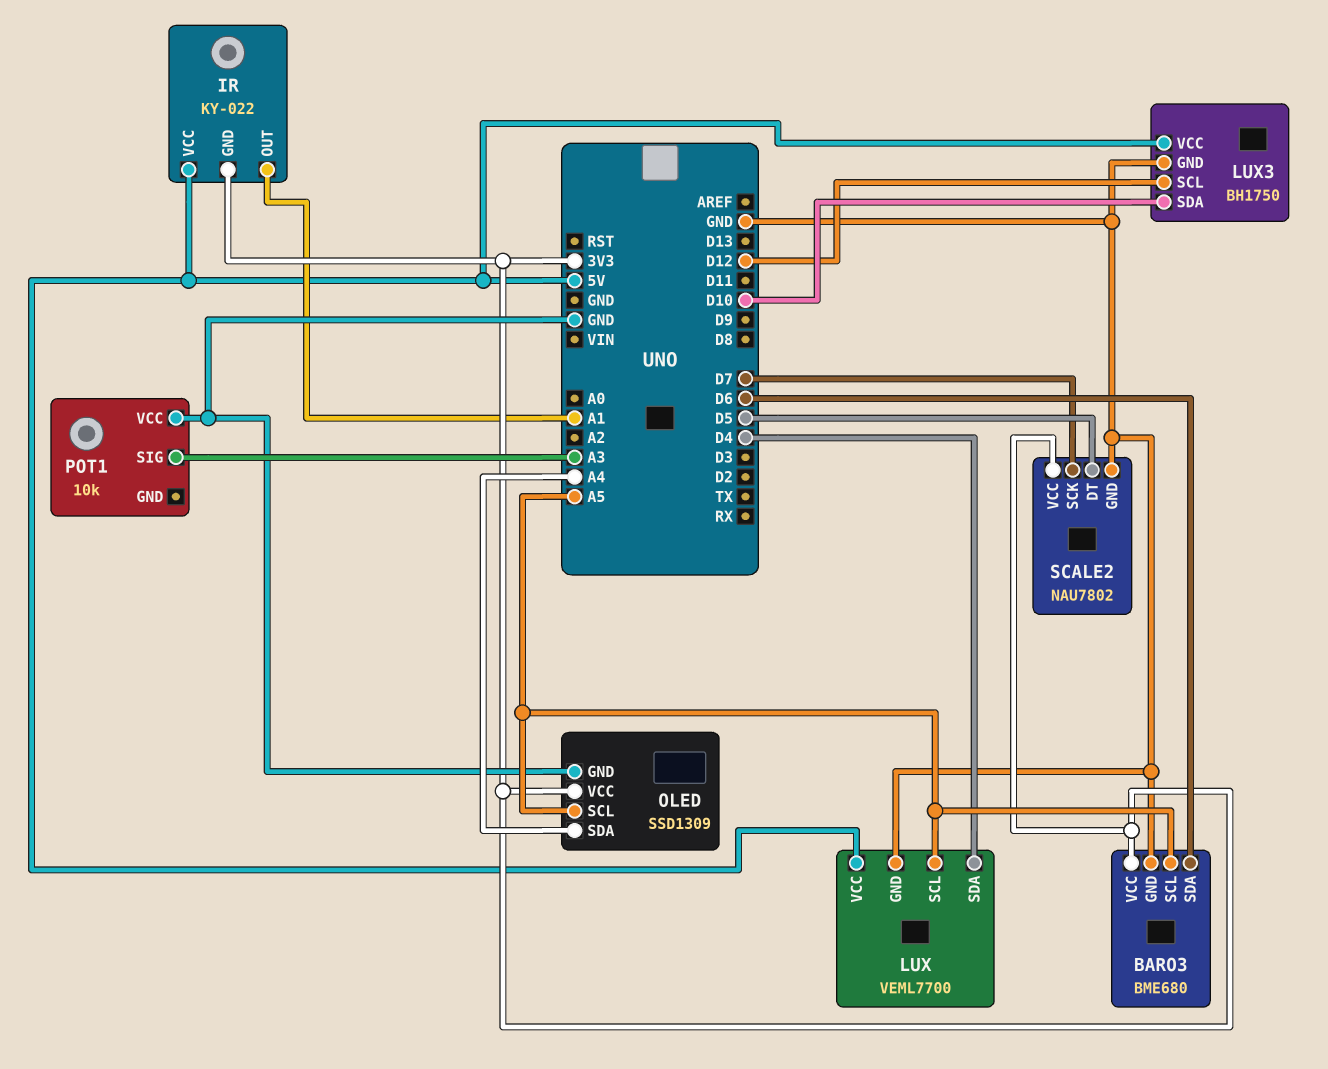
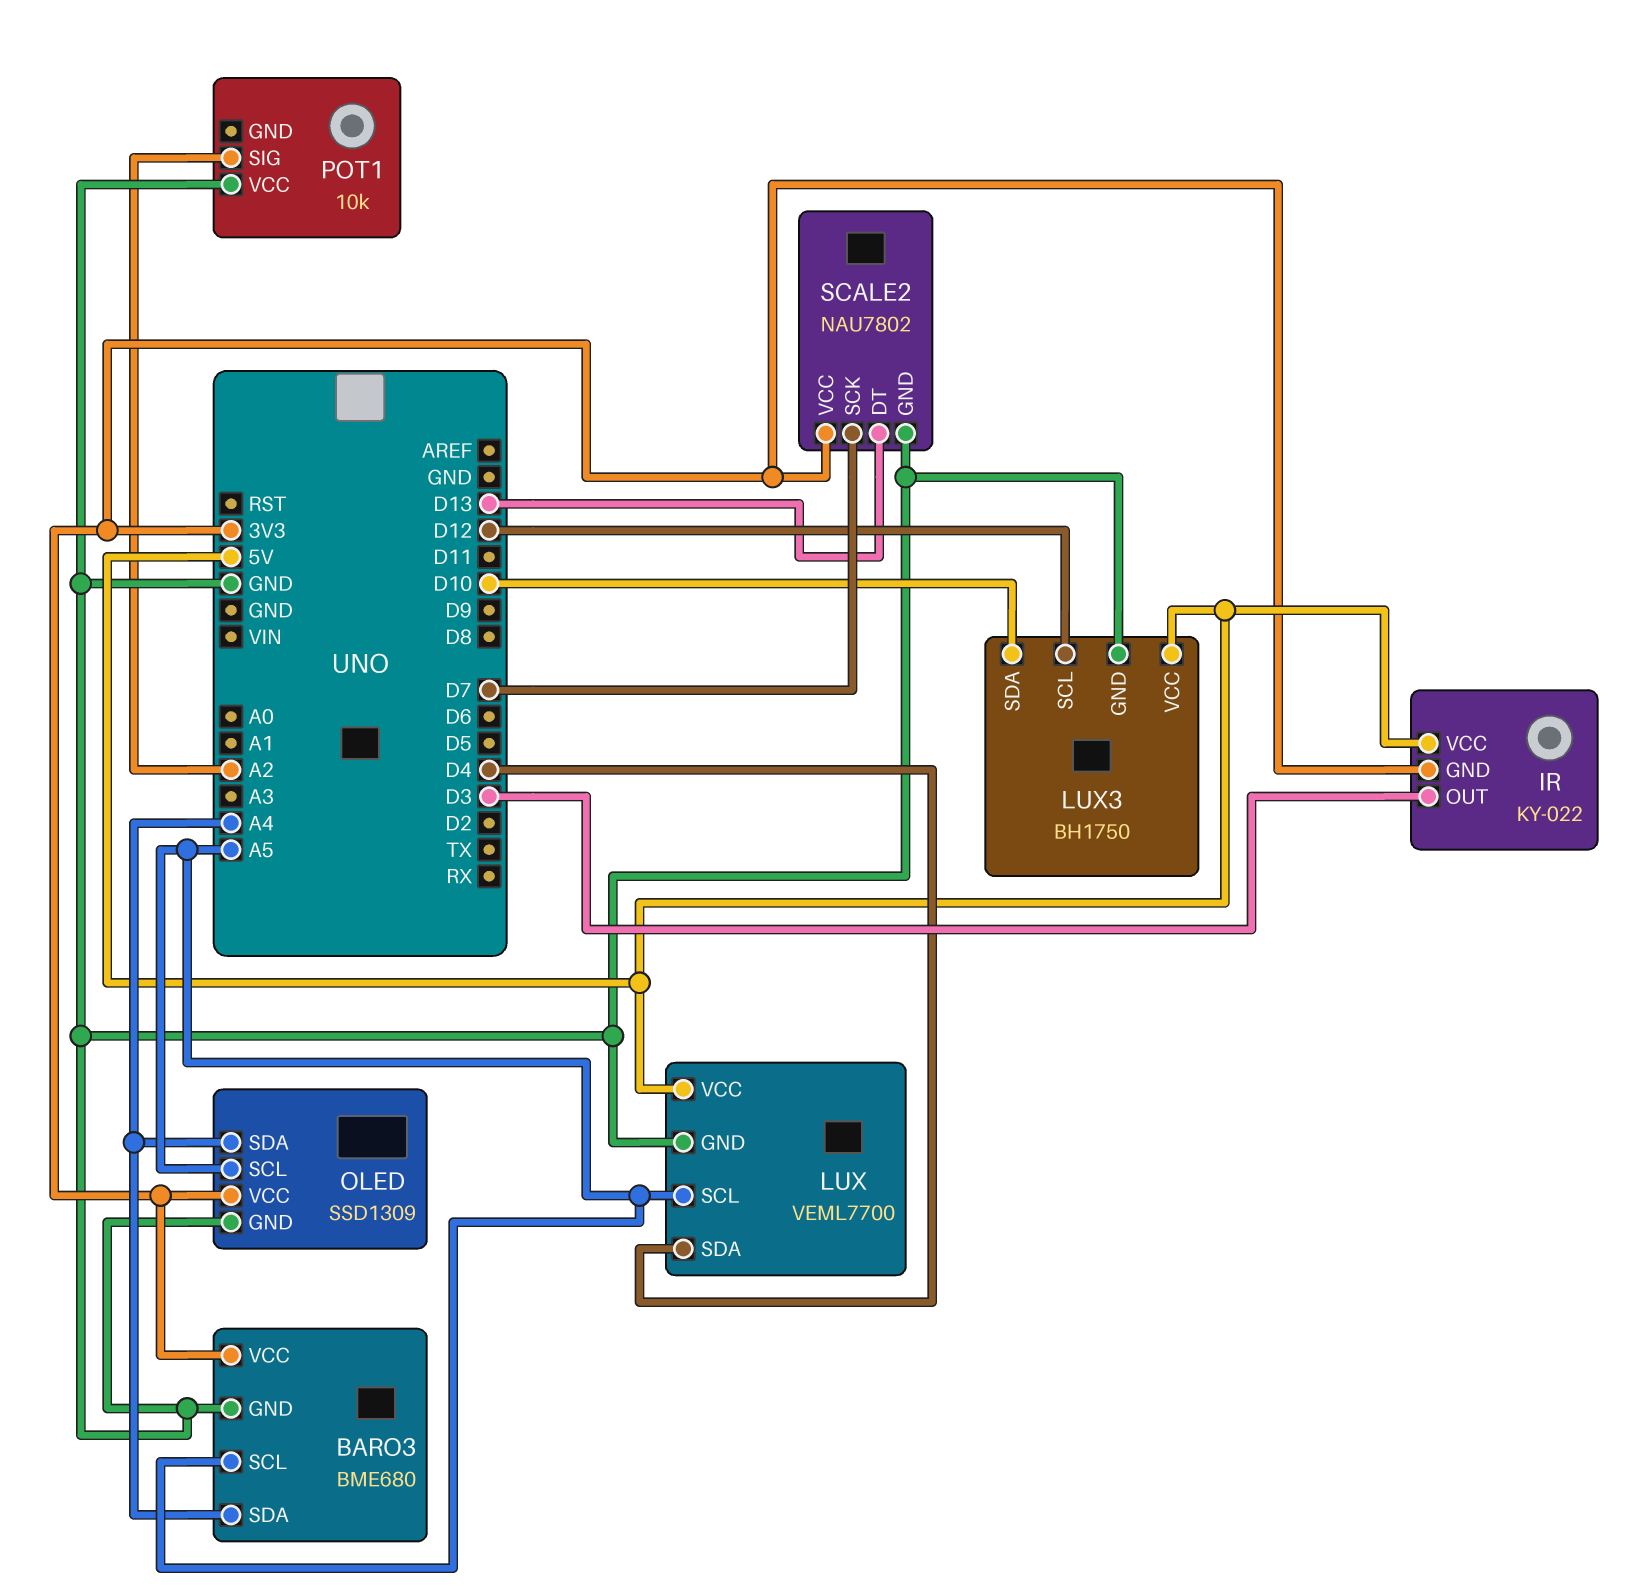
BARO3 pin SDA: D6 -> A4
IR pin OUT: A1 -> D3
POT1 pin SIG: A3 -> A2
SCALE2 pin DT: D5 -> D13

